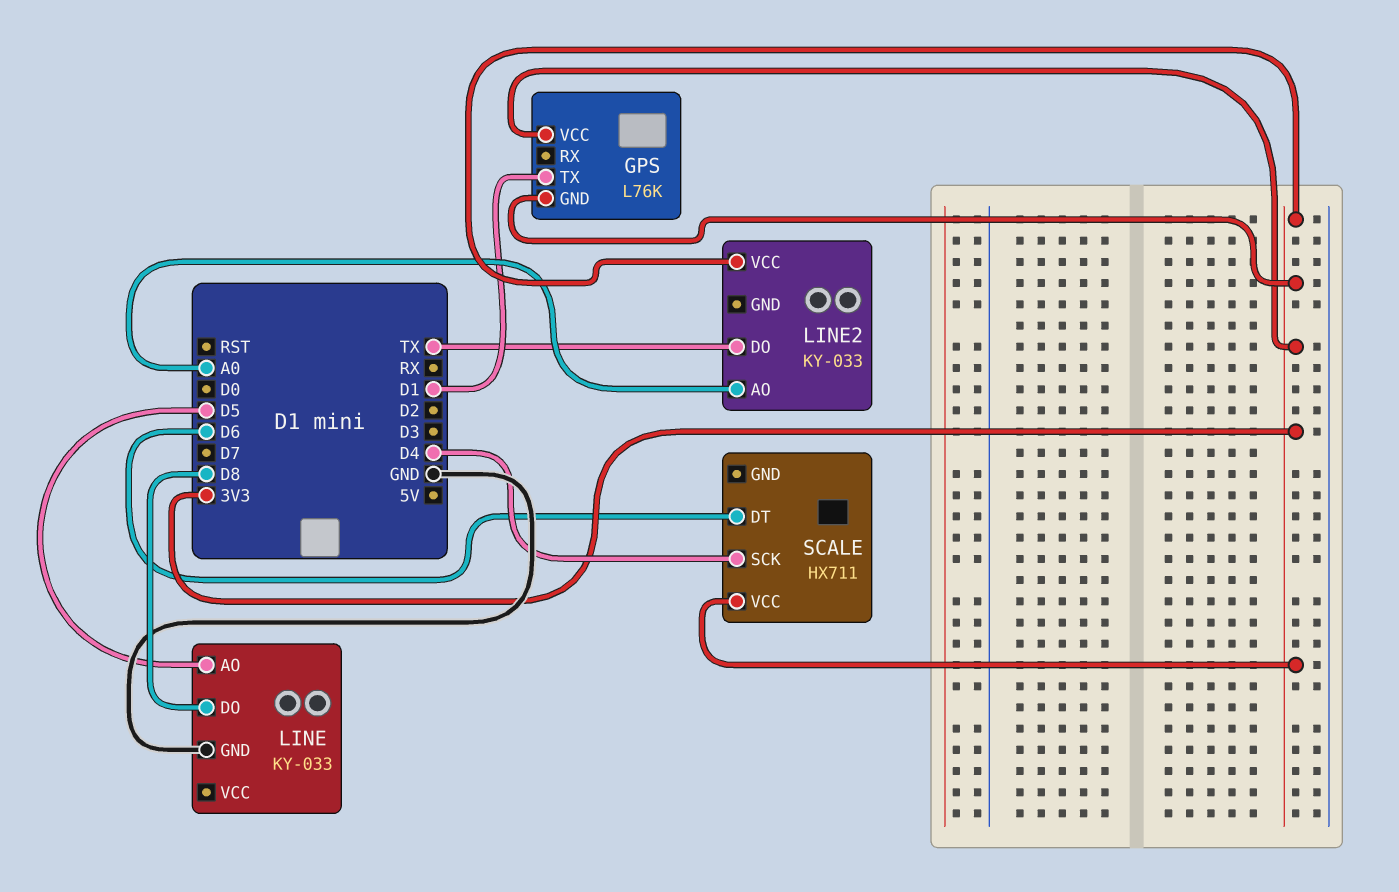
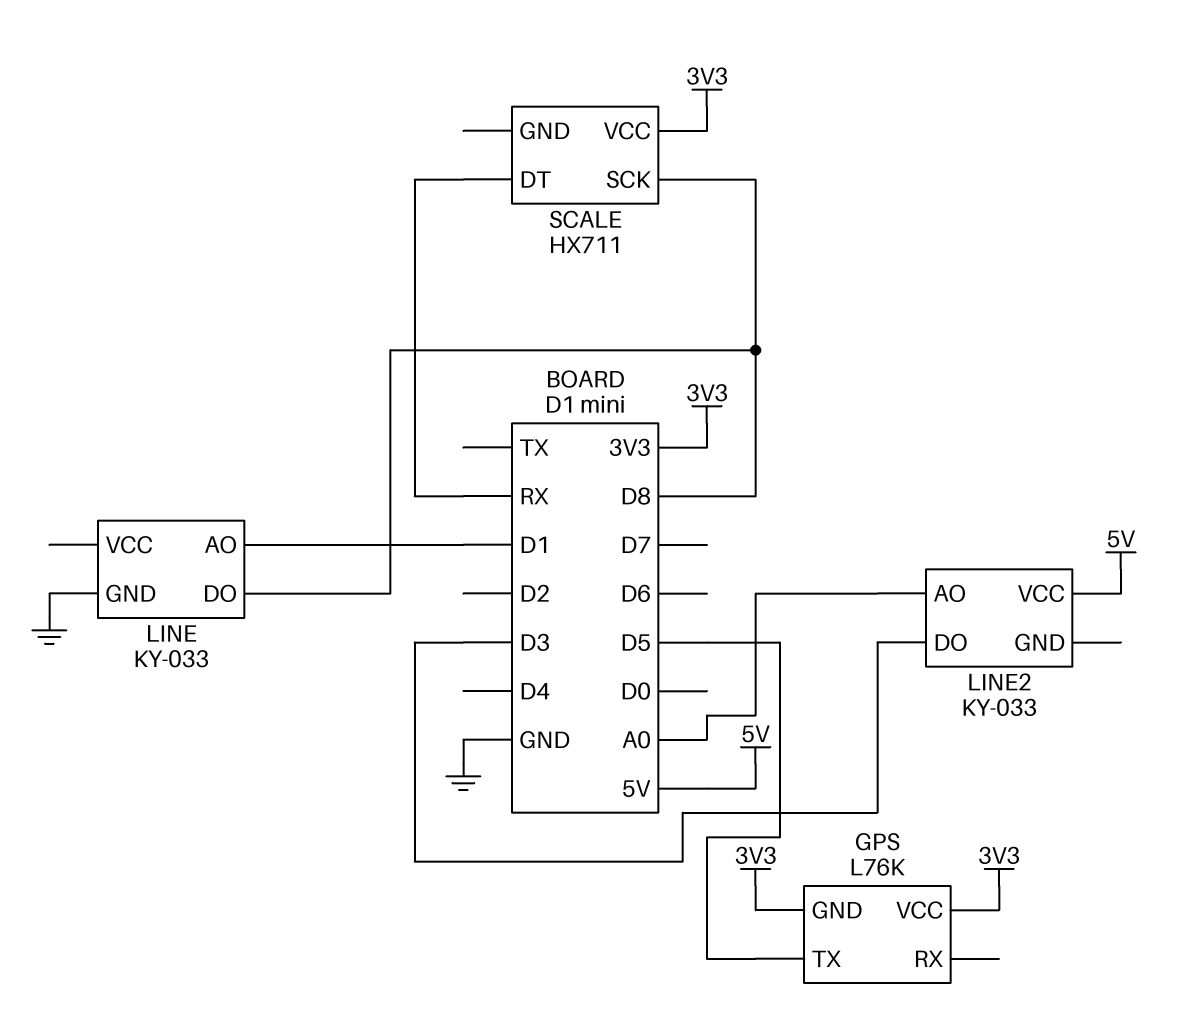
GPS pin TX: D1 -> D5
LINE pin AO: D5 -> D1
LINE2 pin DO: TX -> D3
LINE2 pin VCC: 3V3 -> 5V
SCALE pin DT: D6 -> RX
SCALE pin SCK: D4 -> D8

